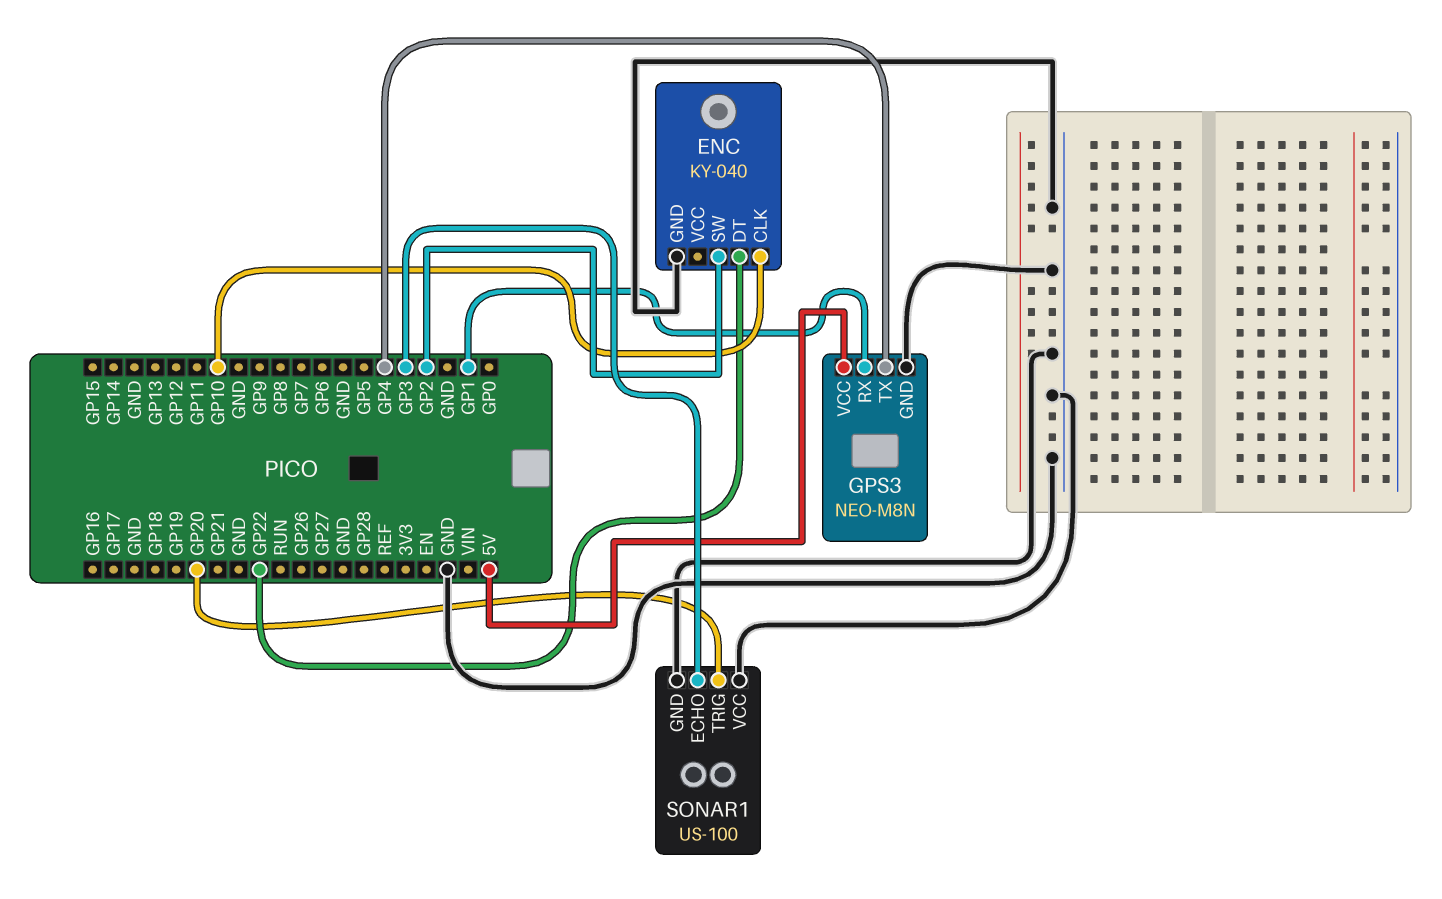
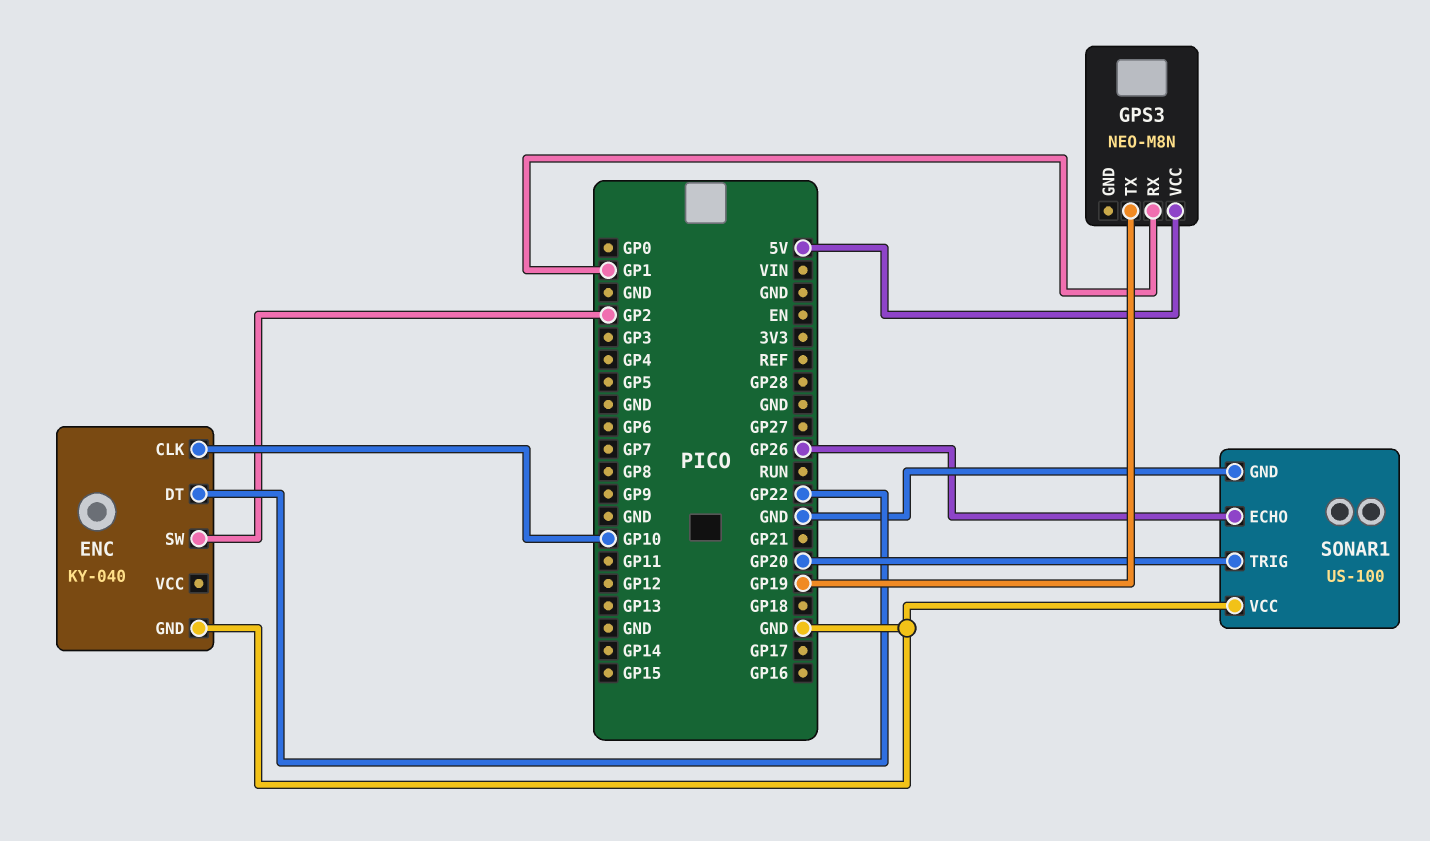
GPS3 pin GND: GND -> none
GPS3 pin TX: GP4 -> GP19
SONAR1 pin ECHO: GP3 -> GP26

